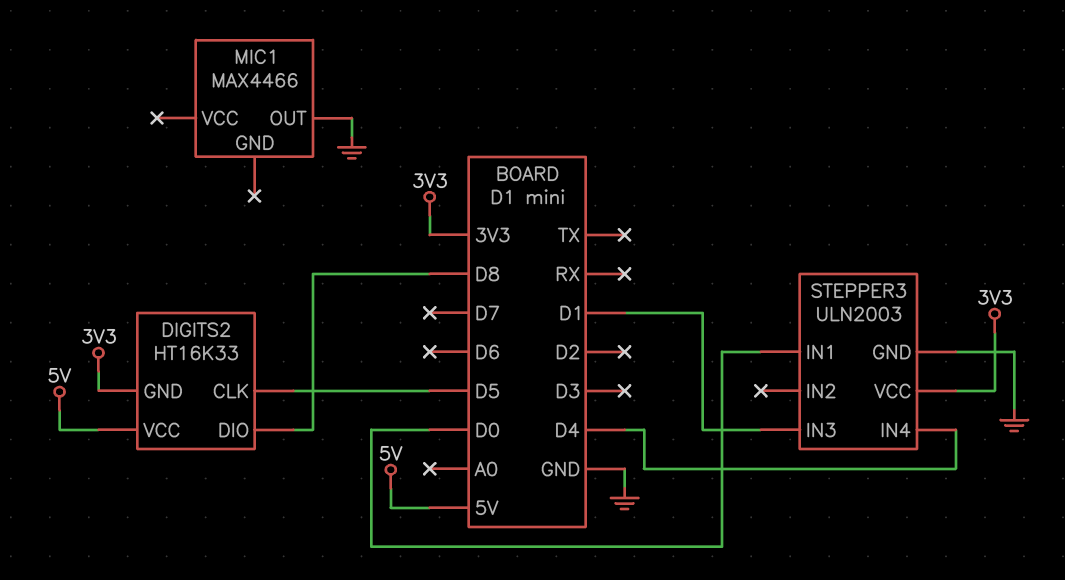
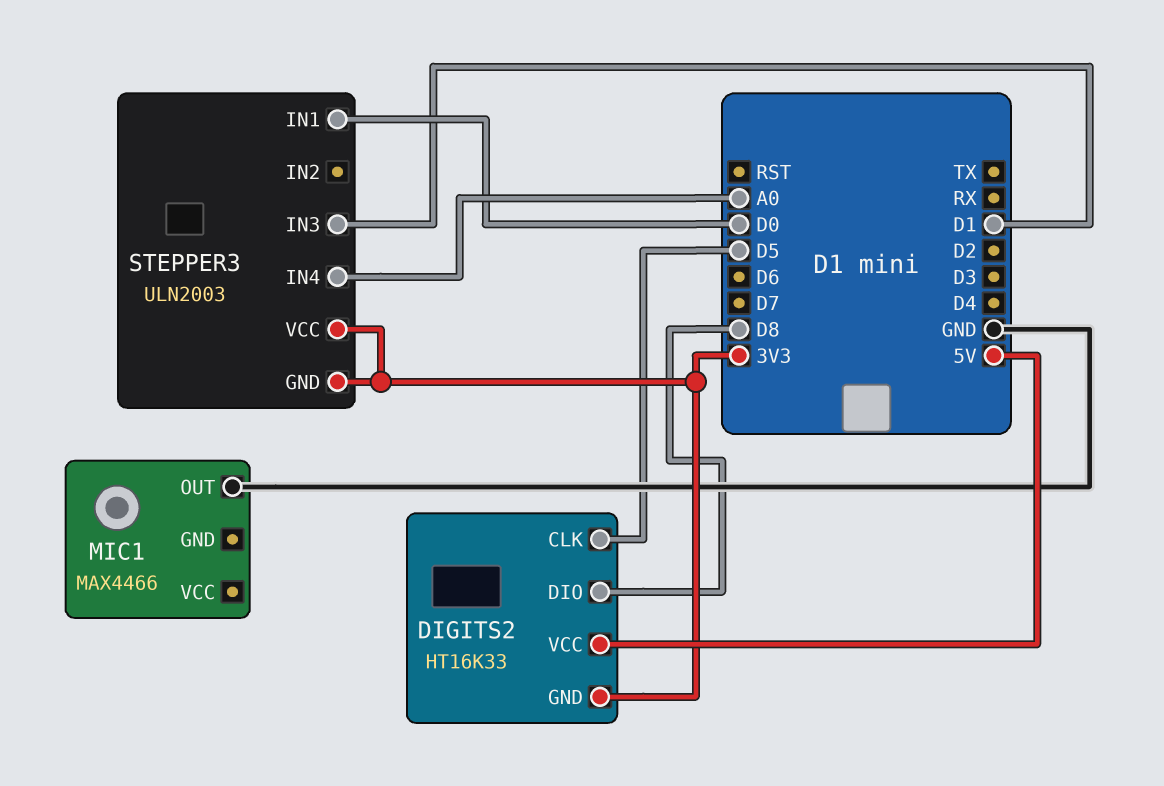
STEPPER3 pin GND: GND -> 3V3
STEPPER3 pin IN4: D4 -> A0

